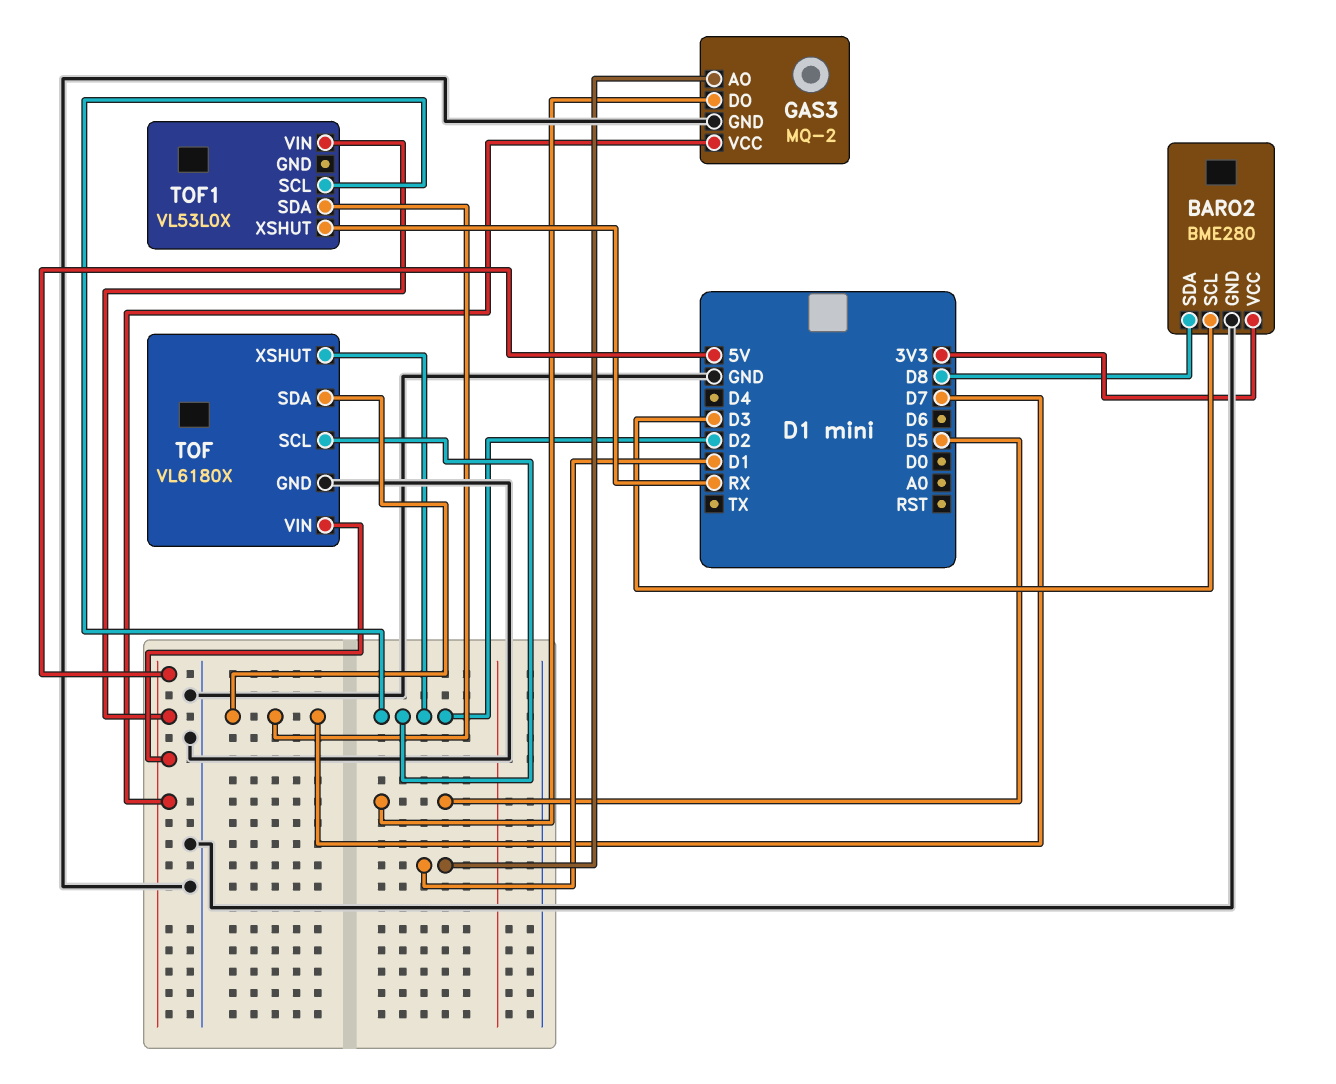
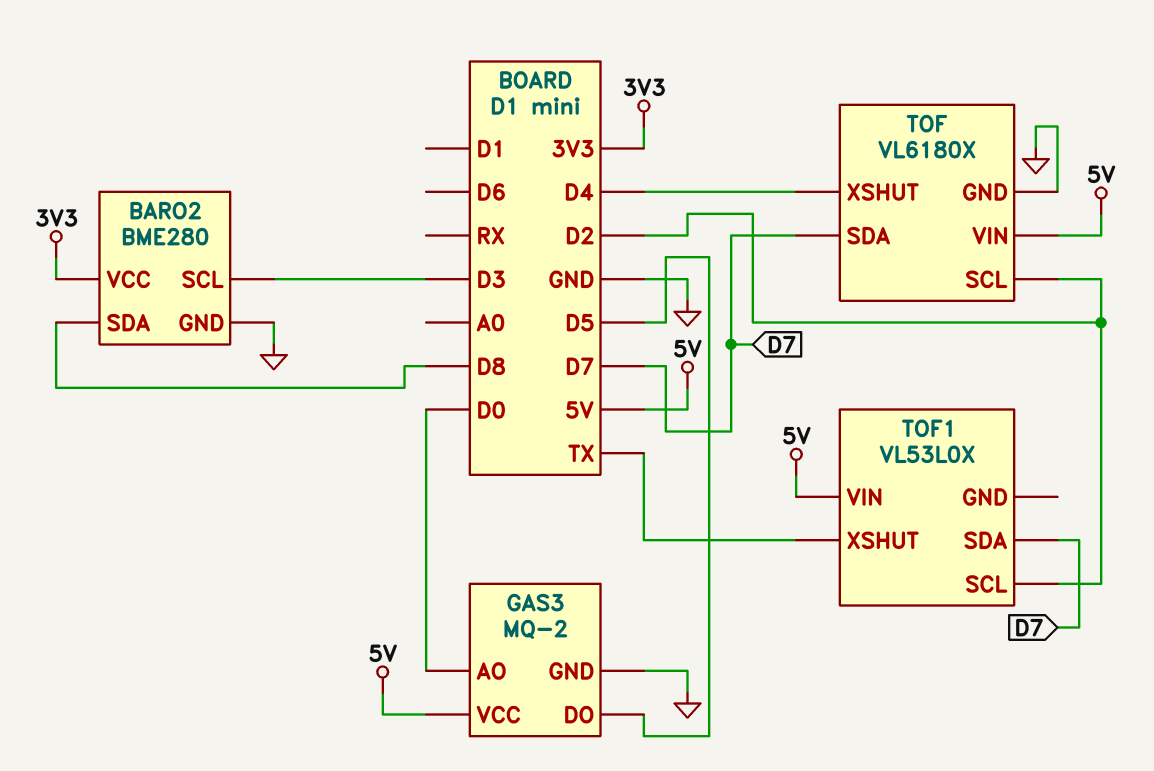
GAS3 pin AO: D1 -> D0
TOF pin XSHUT: D2 -> D4
TOF1 pin XSHUT: RX -> TX

